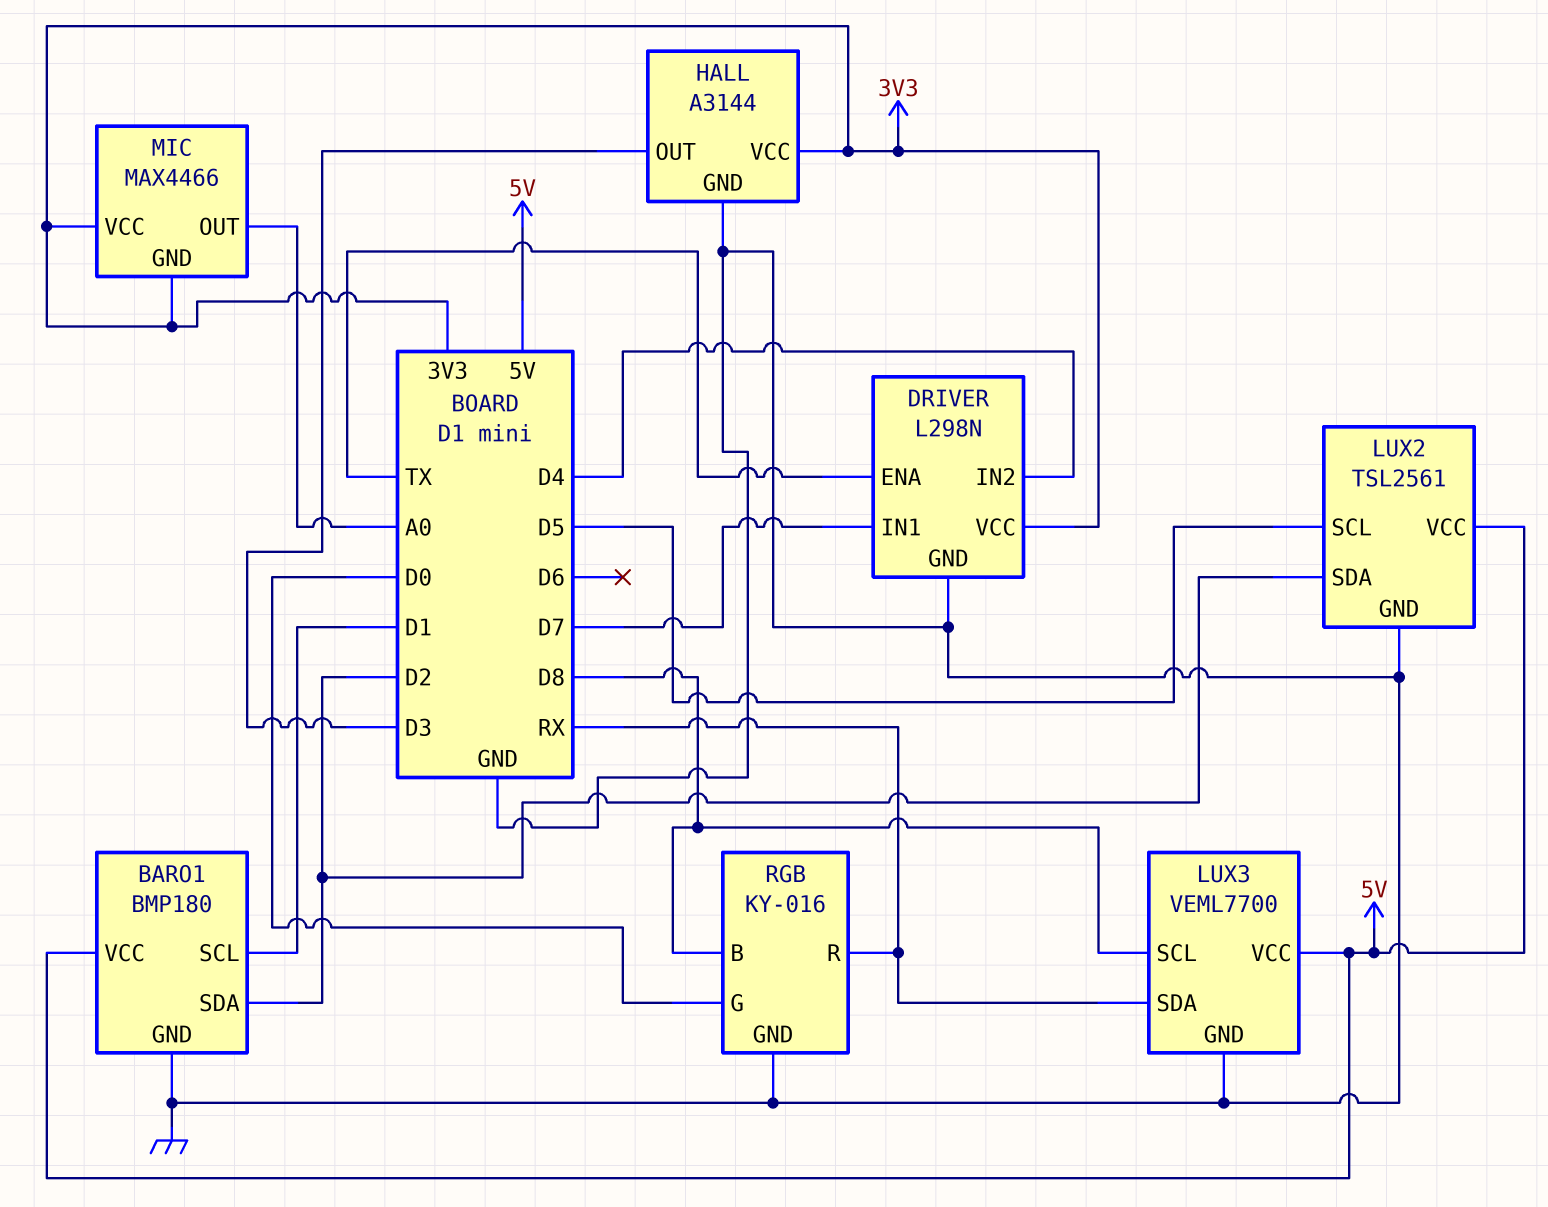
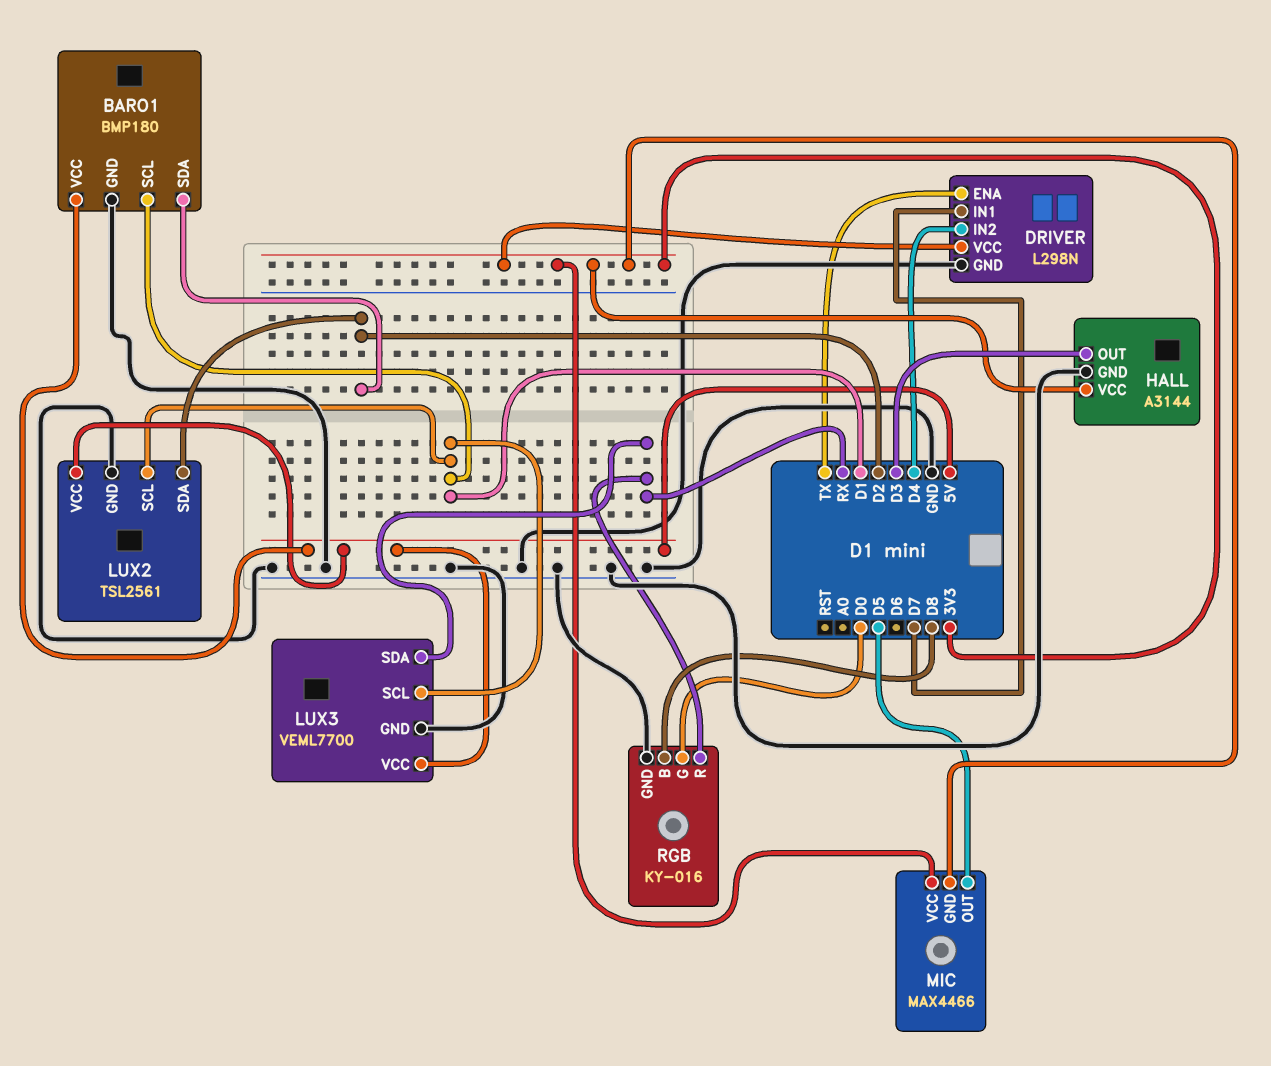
LUX2 pin SCL: D5 -> D1
LUX3 pin SCL: D8 -> D1
MIC pin OUT: A0 -> D5

